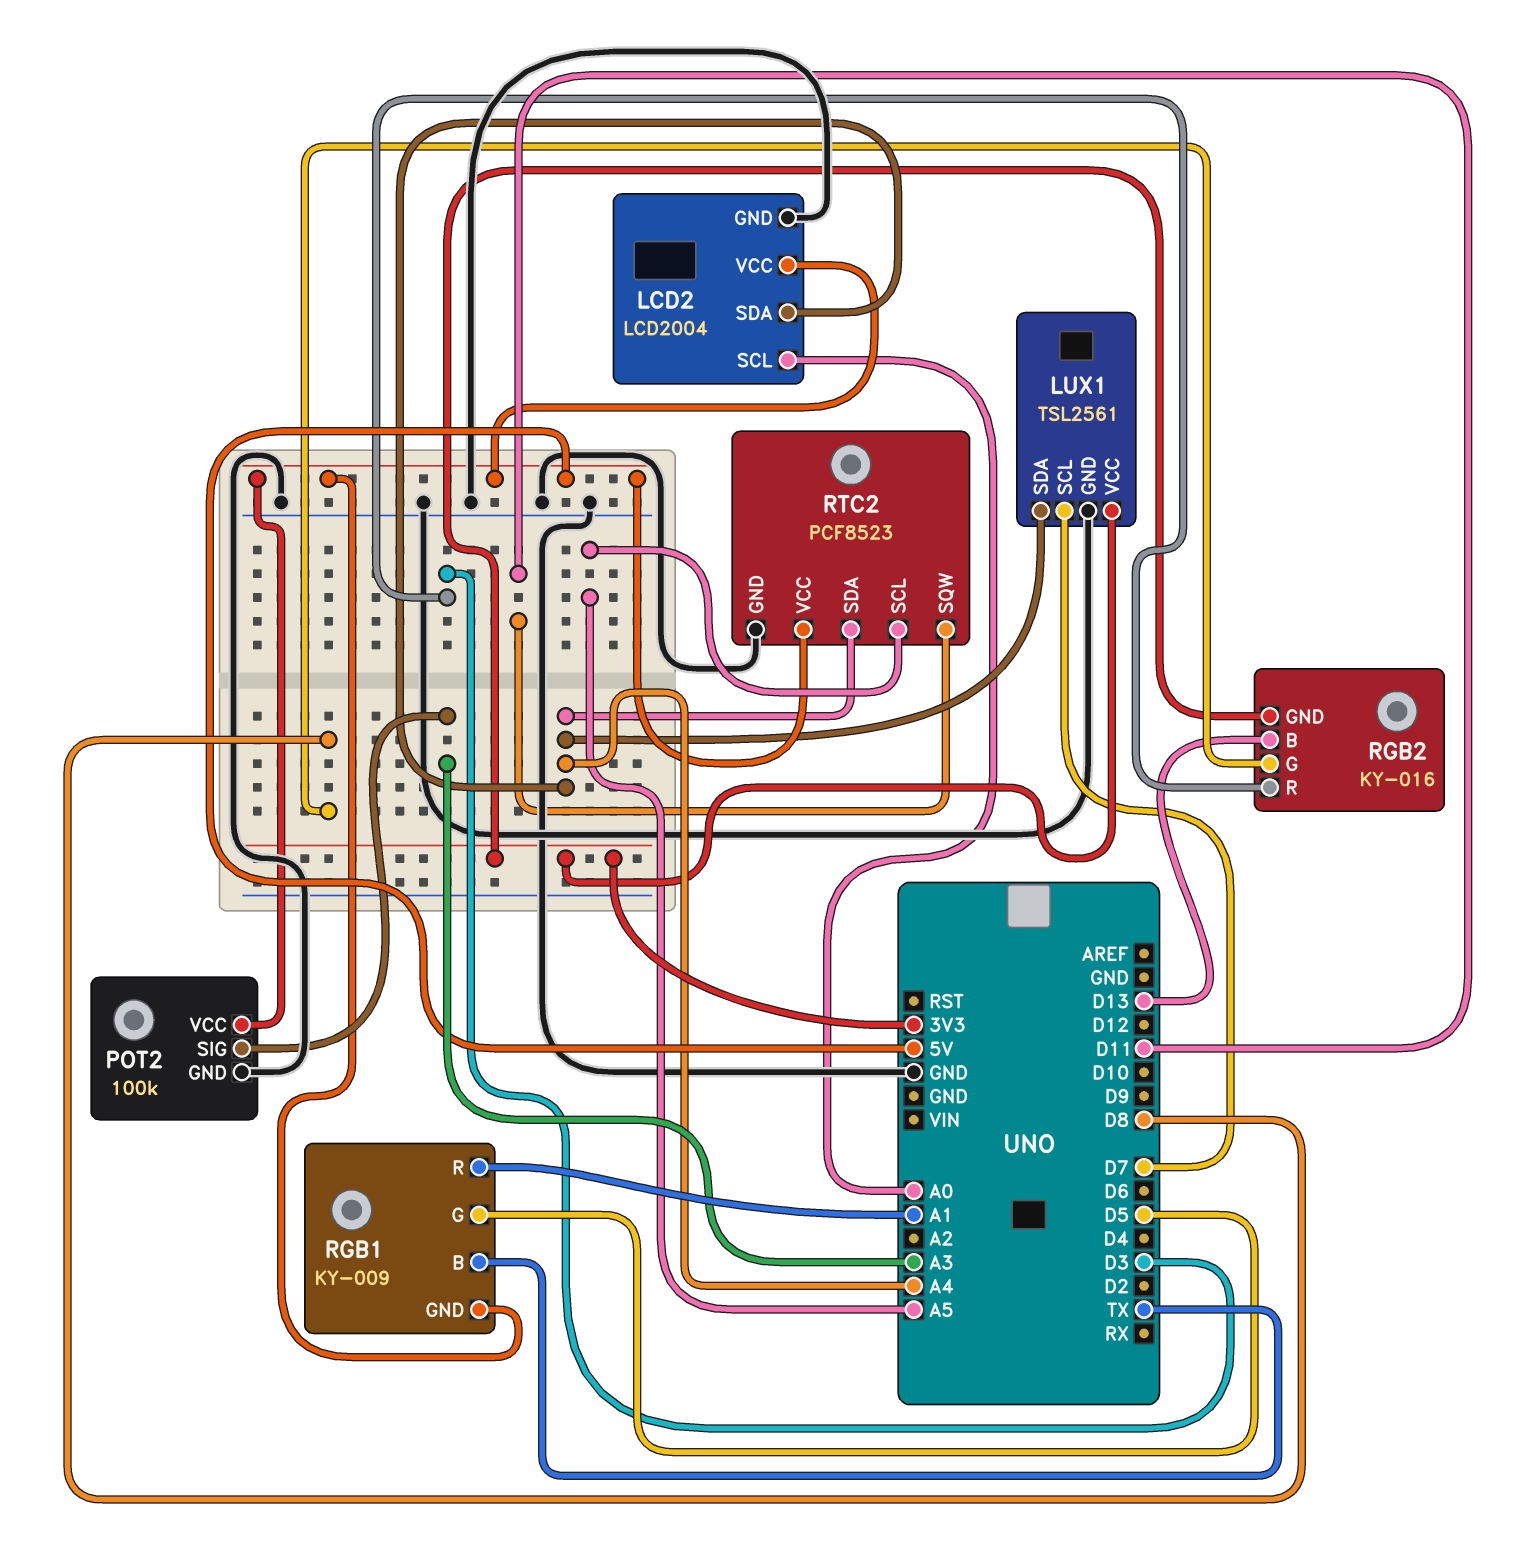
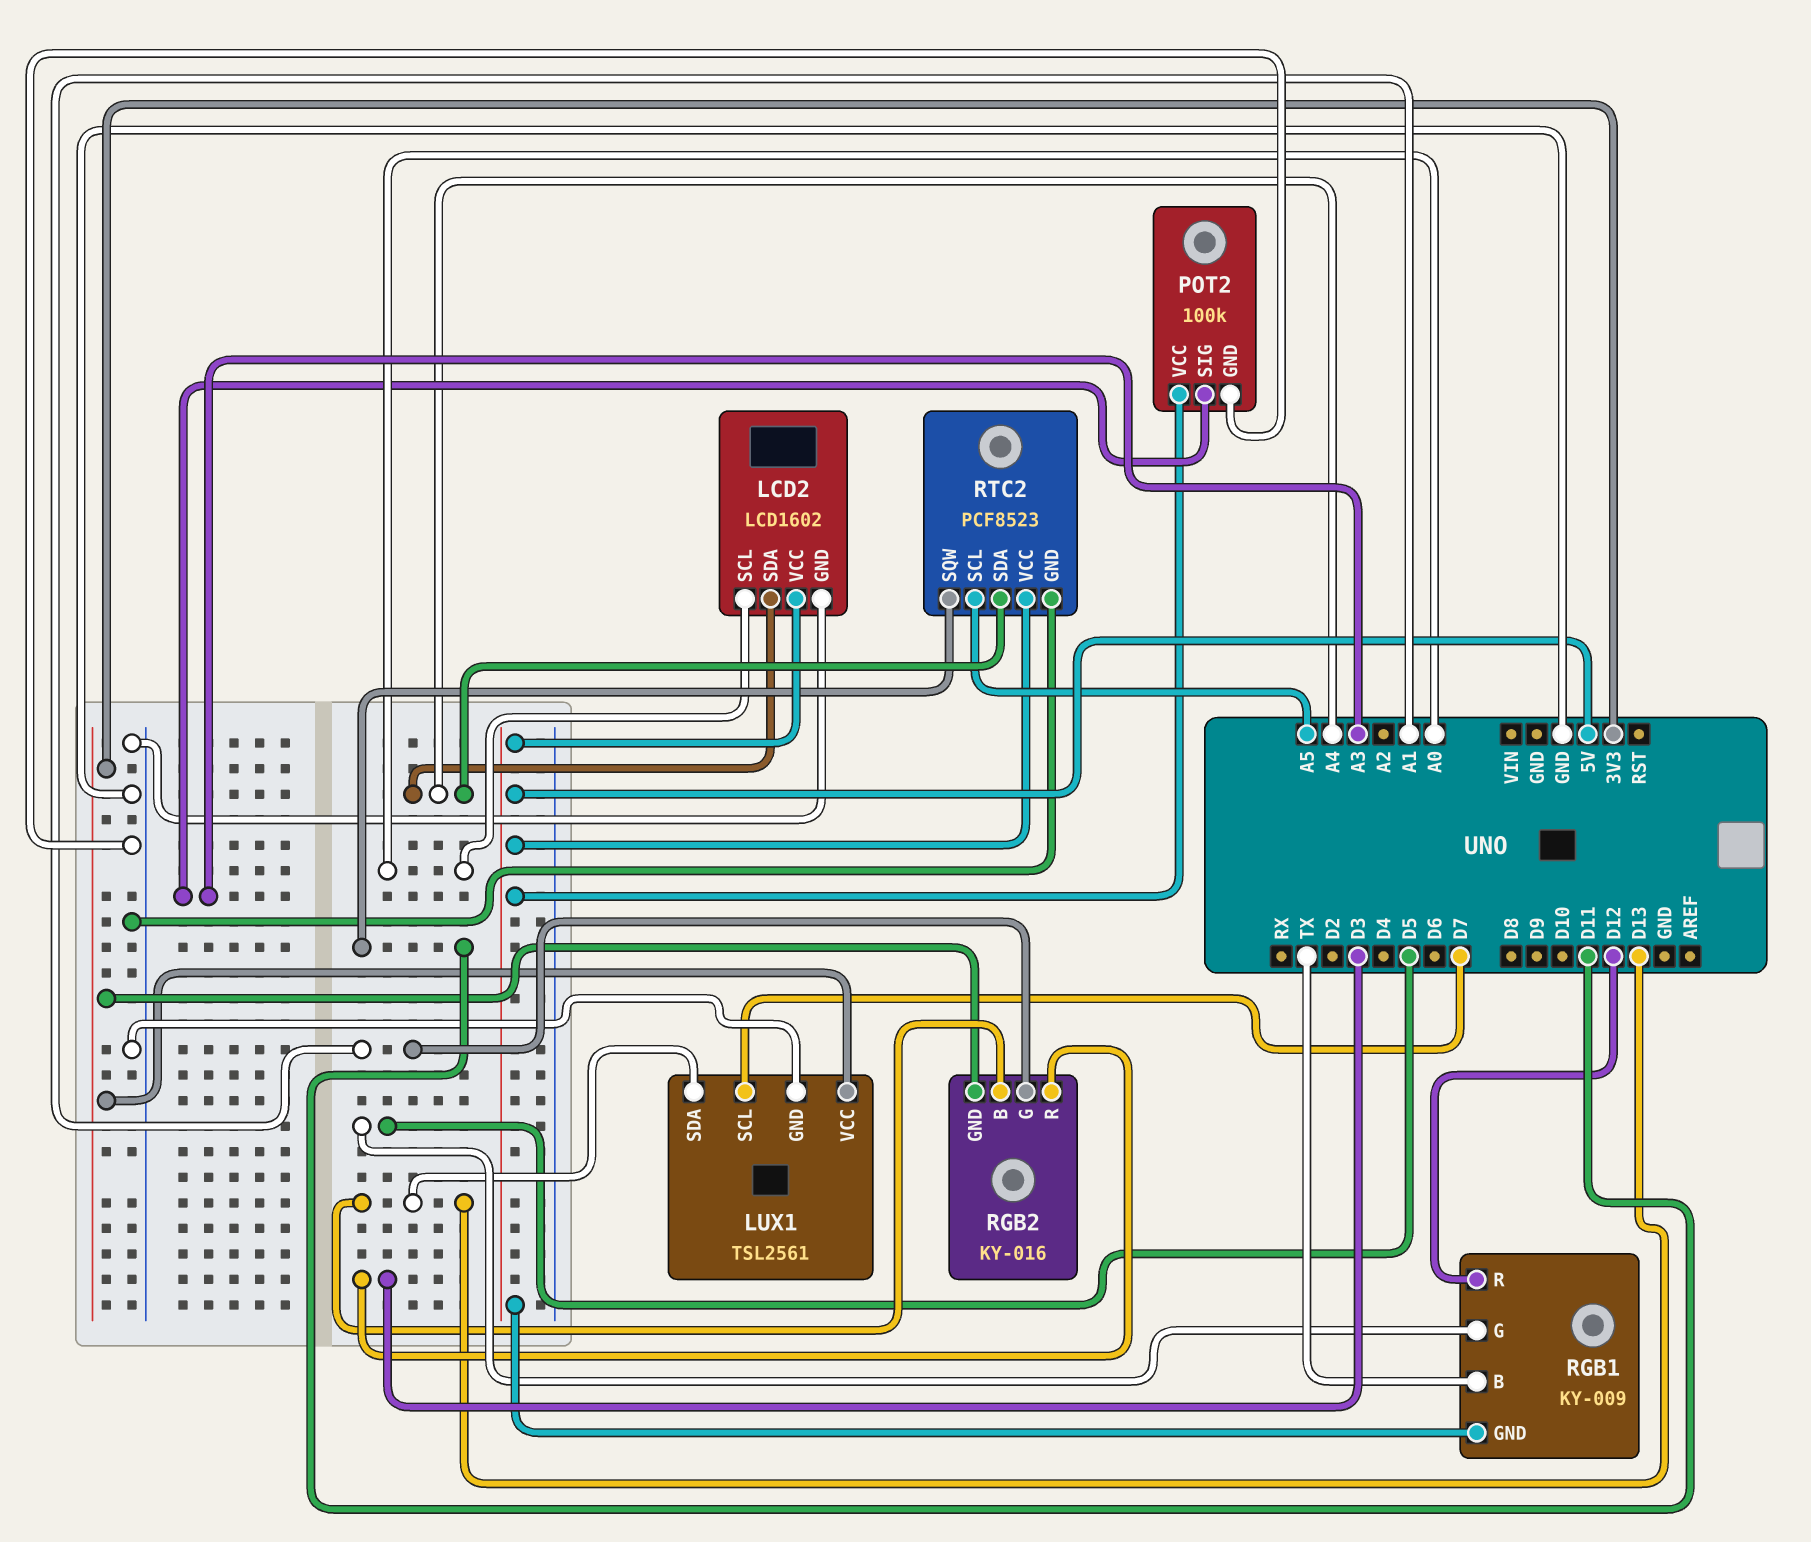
LCD2: LCD2004 -> LCD1602
LUX1 pin SDA: A4 -> D13
RGB1 pin R: A1 -> D12
RGB2 pin G: D8 -> A1

